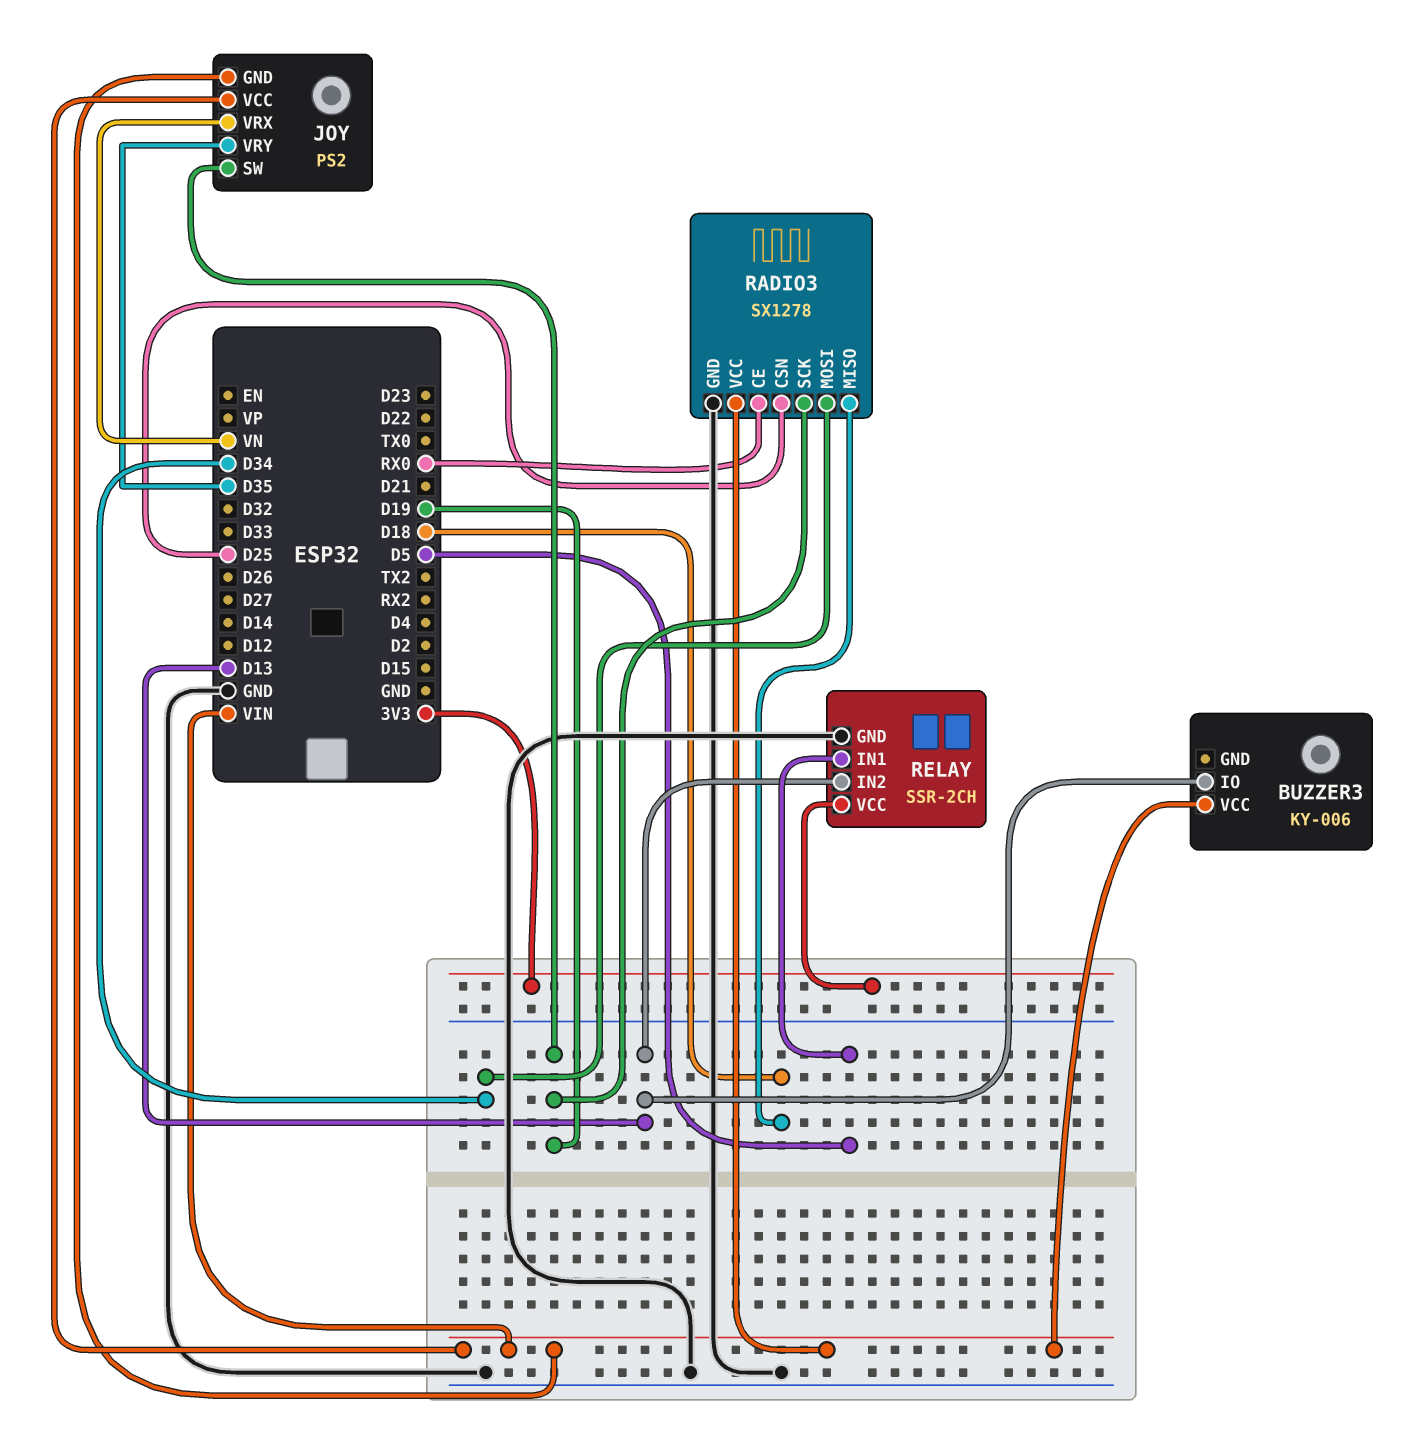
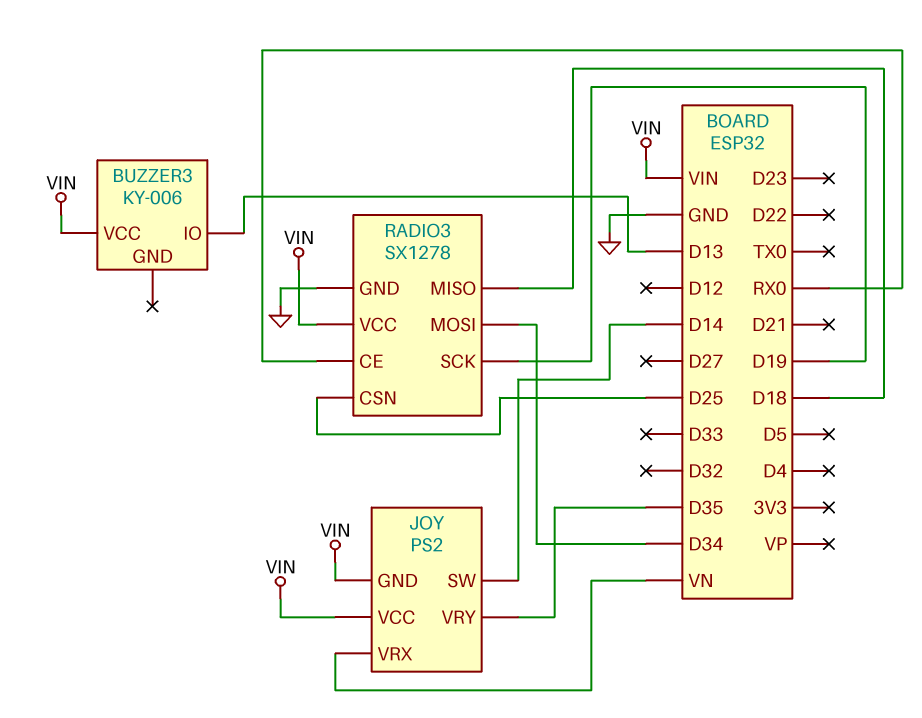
JOY pin SW: D19 -> D14
RELAY: SSR-2CH -> none
RELAY pin GND: GND -> none
RELAY pin IN1: D5 -> none
RELAY pin IN2: D13 -> none
RELAY pin VCC: 3V3 -> none

